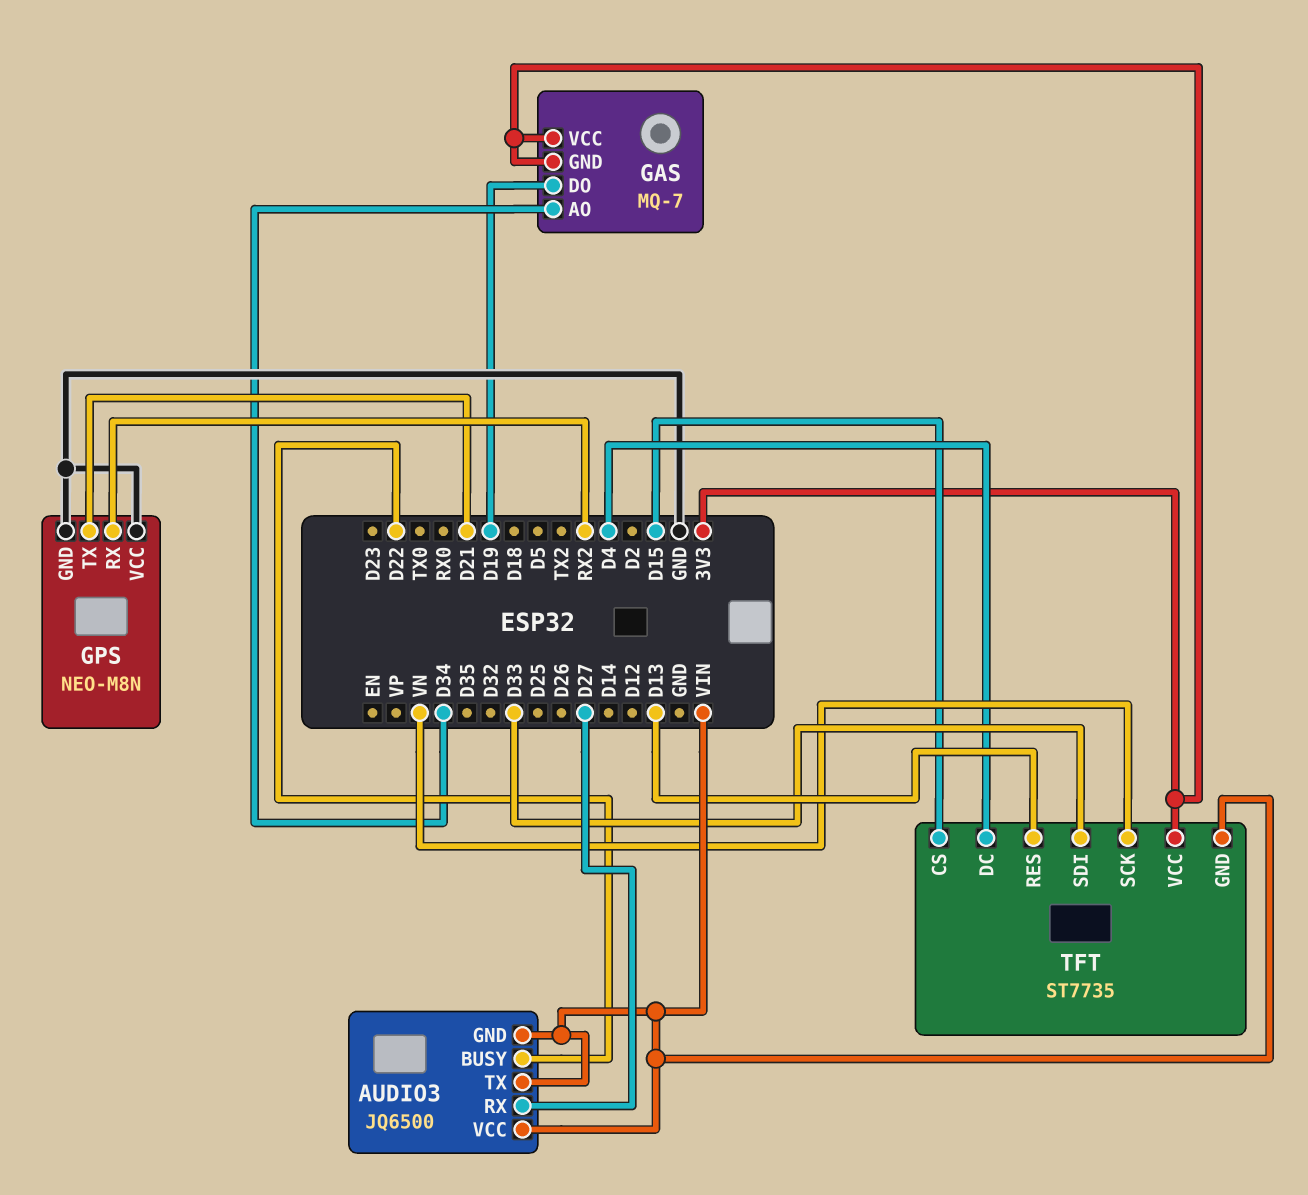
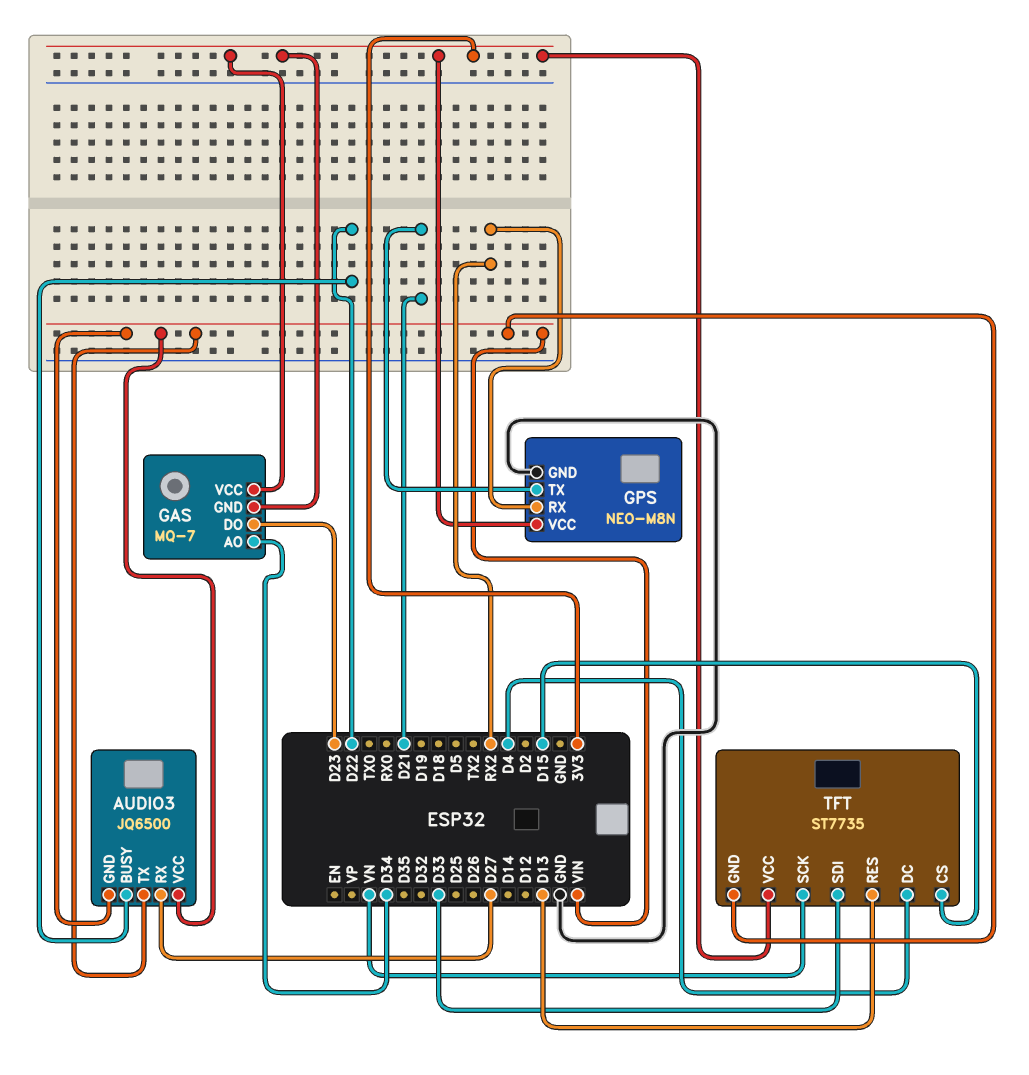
GAS pin DO: D19 -> D23
GPS pin VCC: GND -> 3V3

